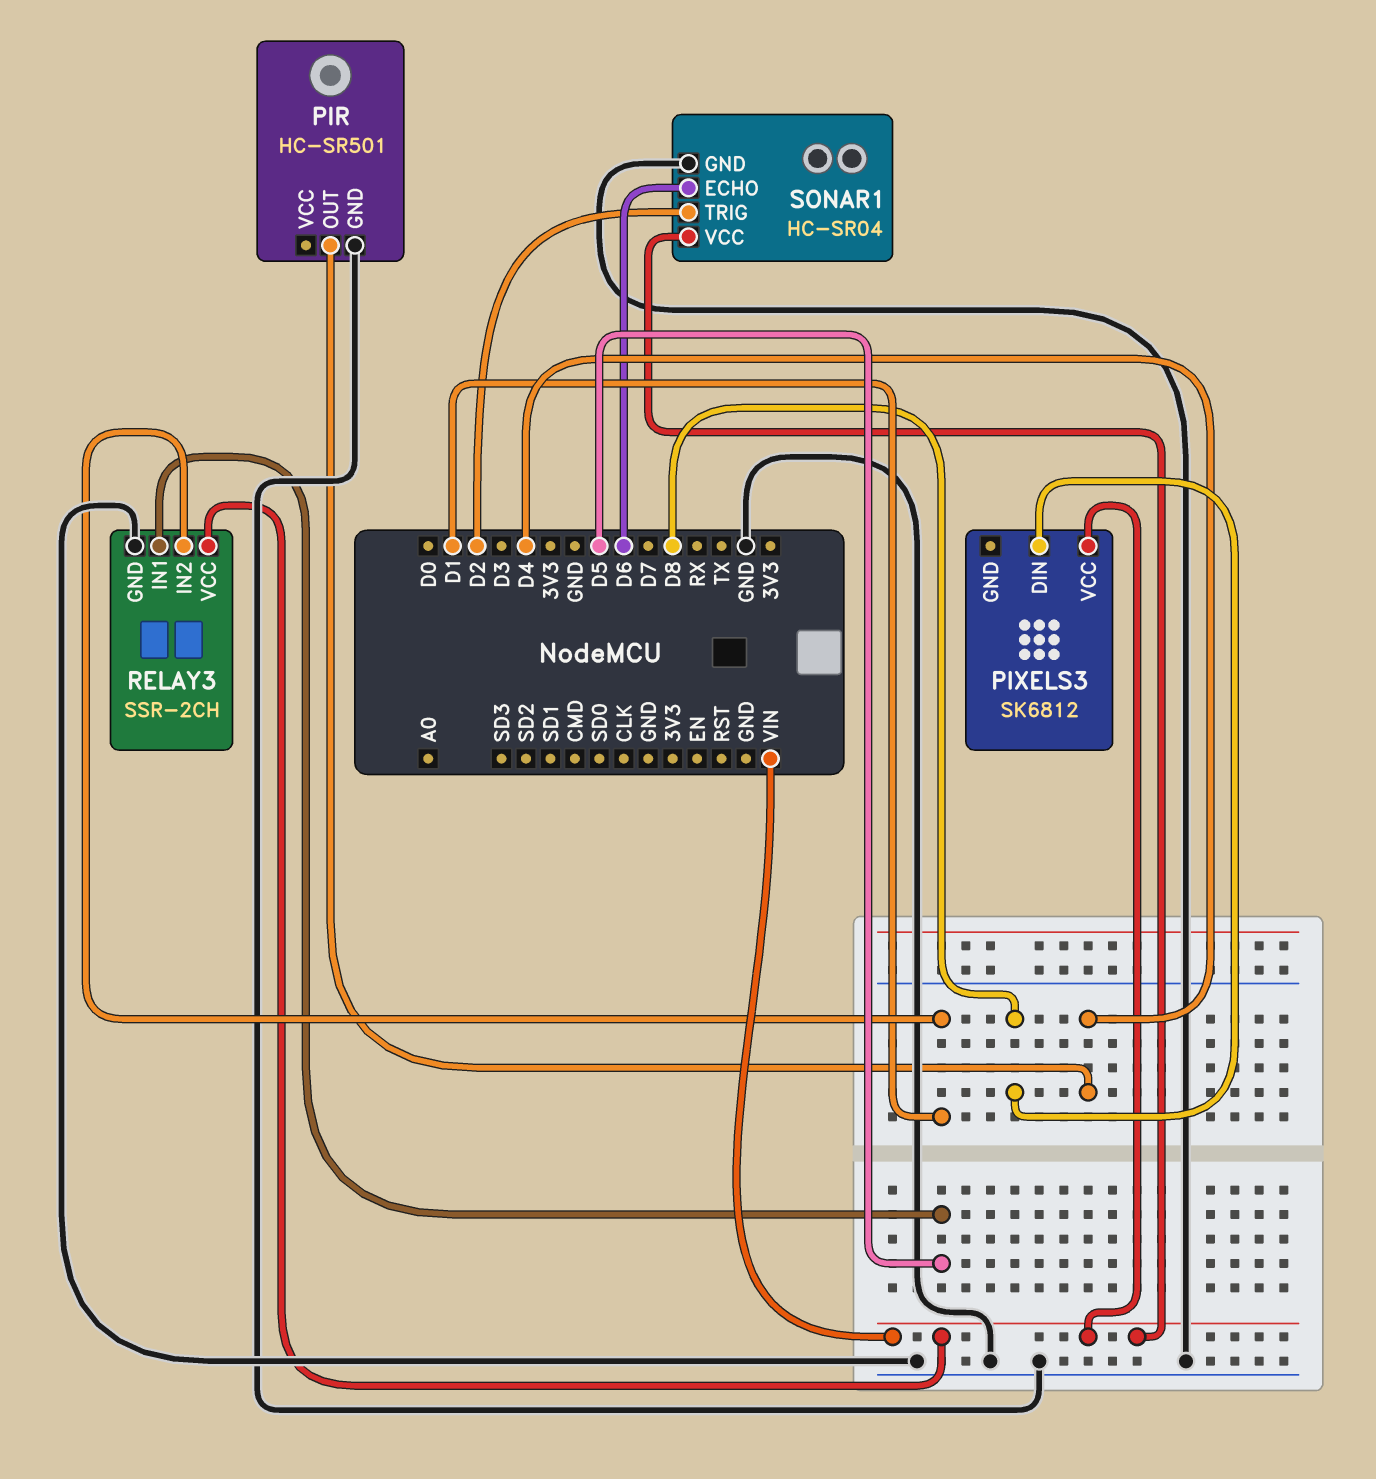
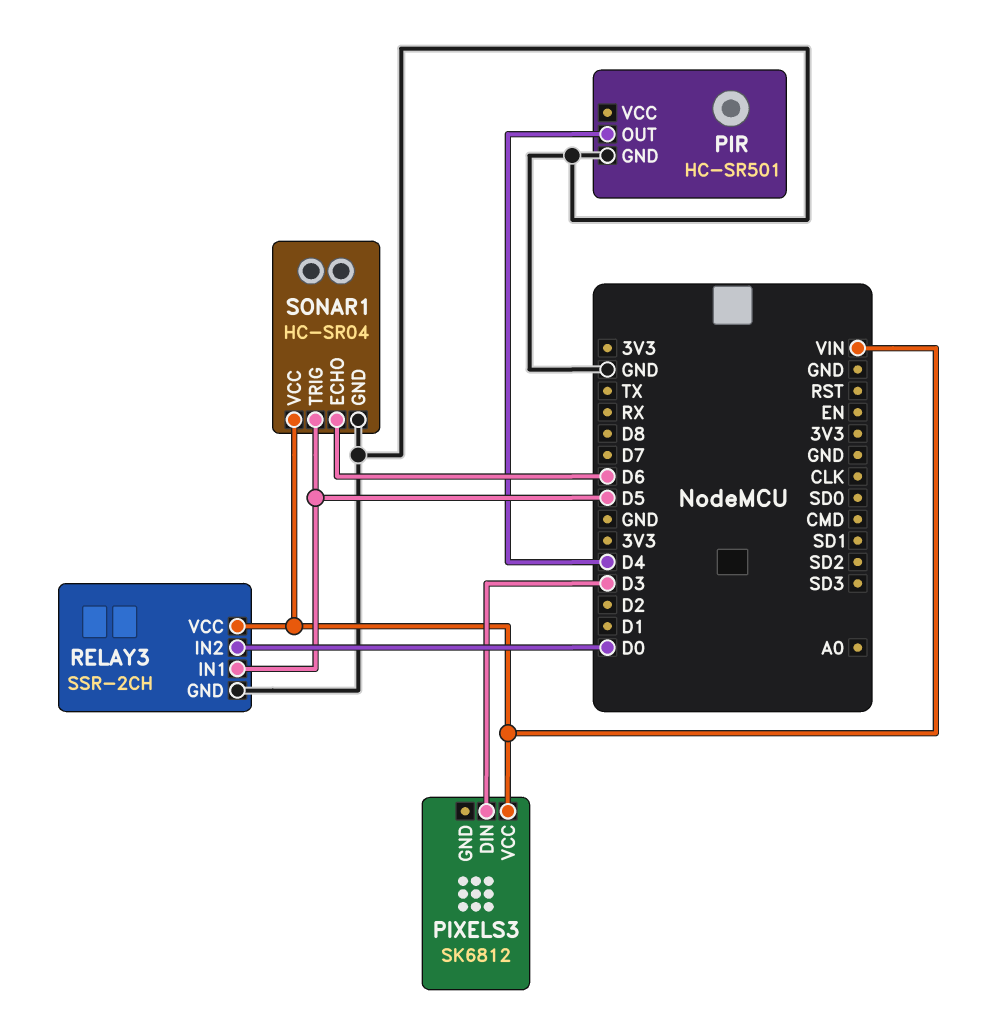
PIXELS3 pin DIN: D8 -> D3
RELAY3 pin IN2: D1 -> D0
SONAR1 pin TRIG: D2 -> D5

